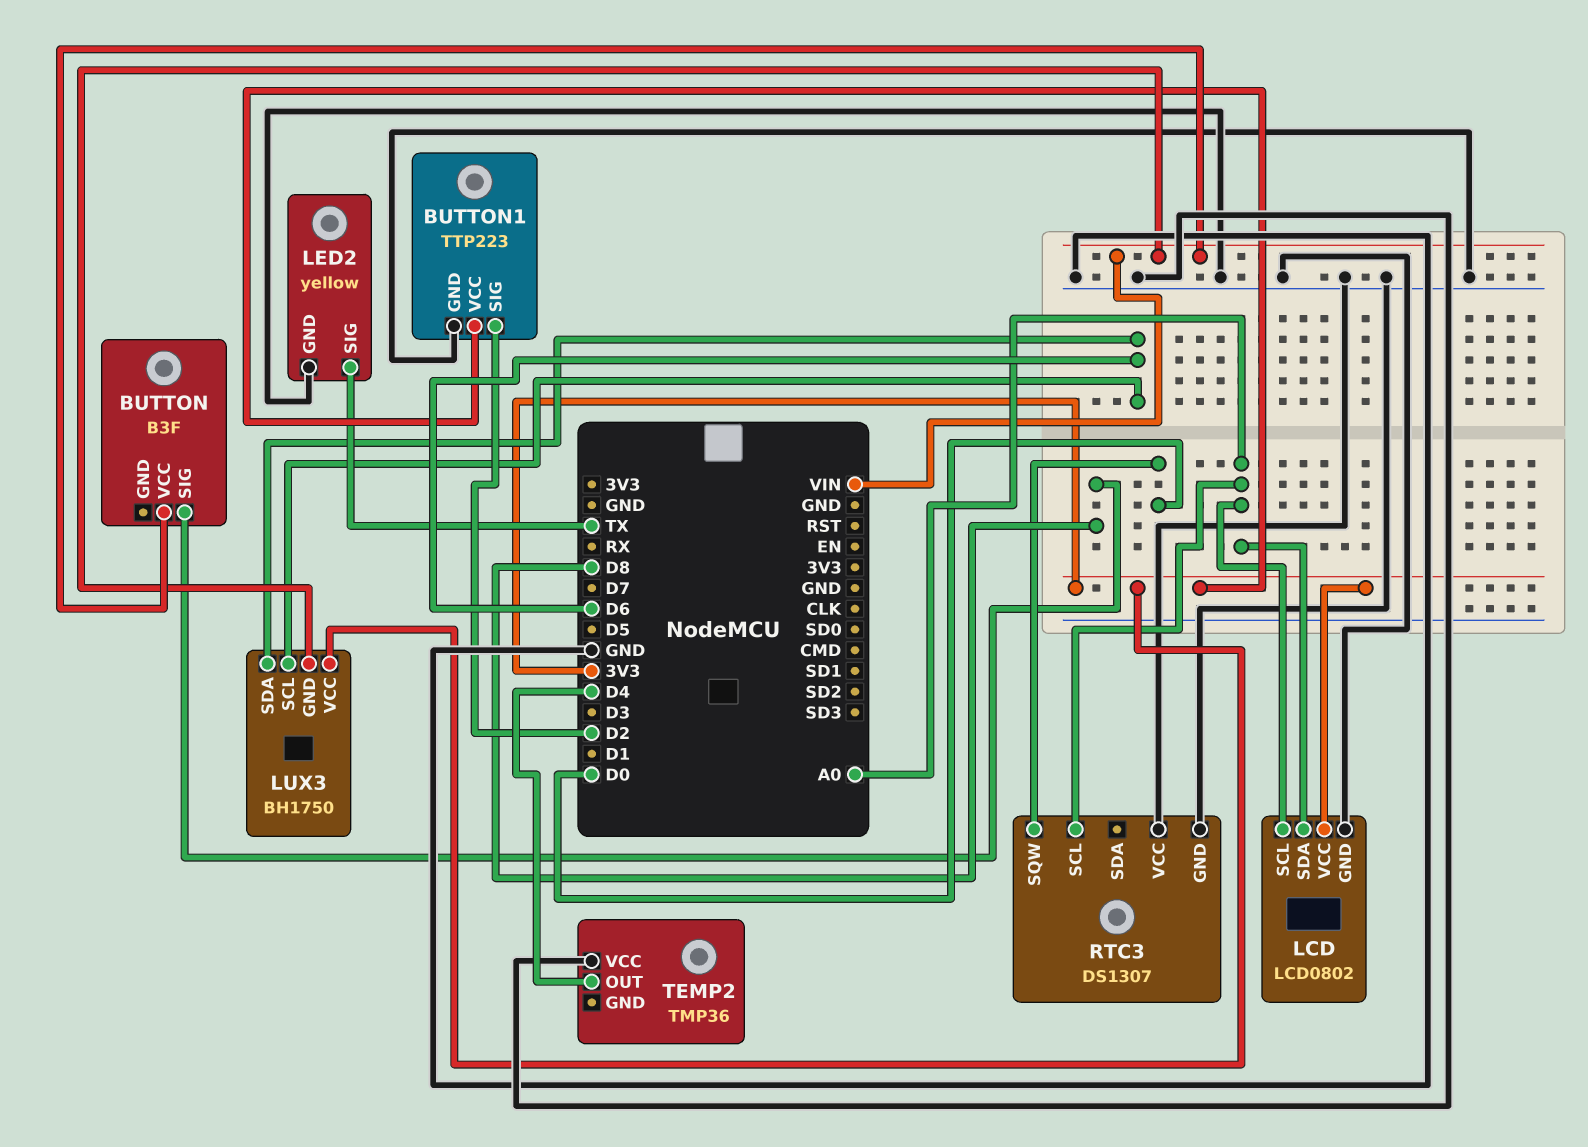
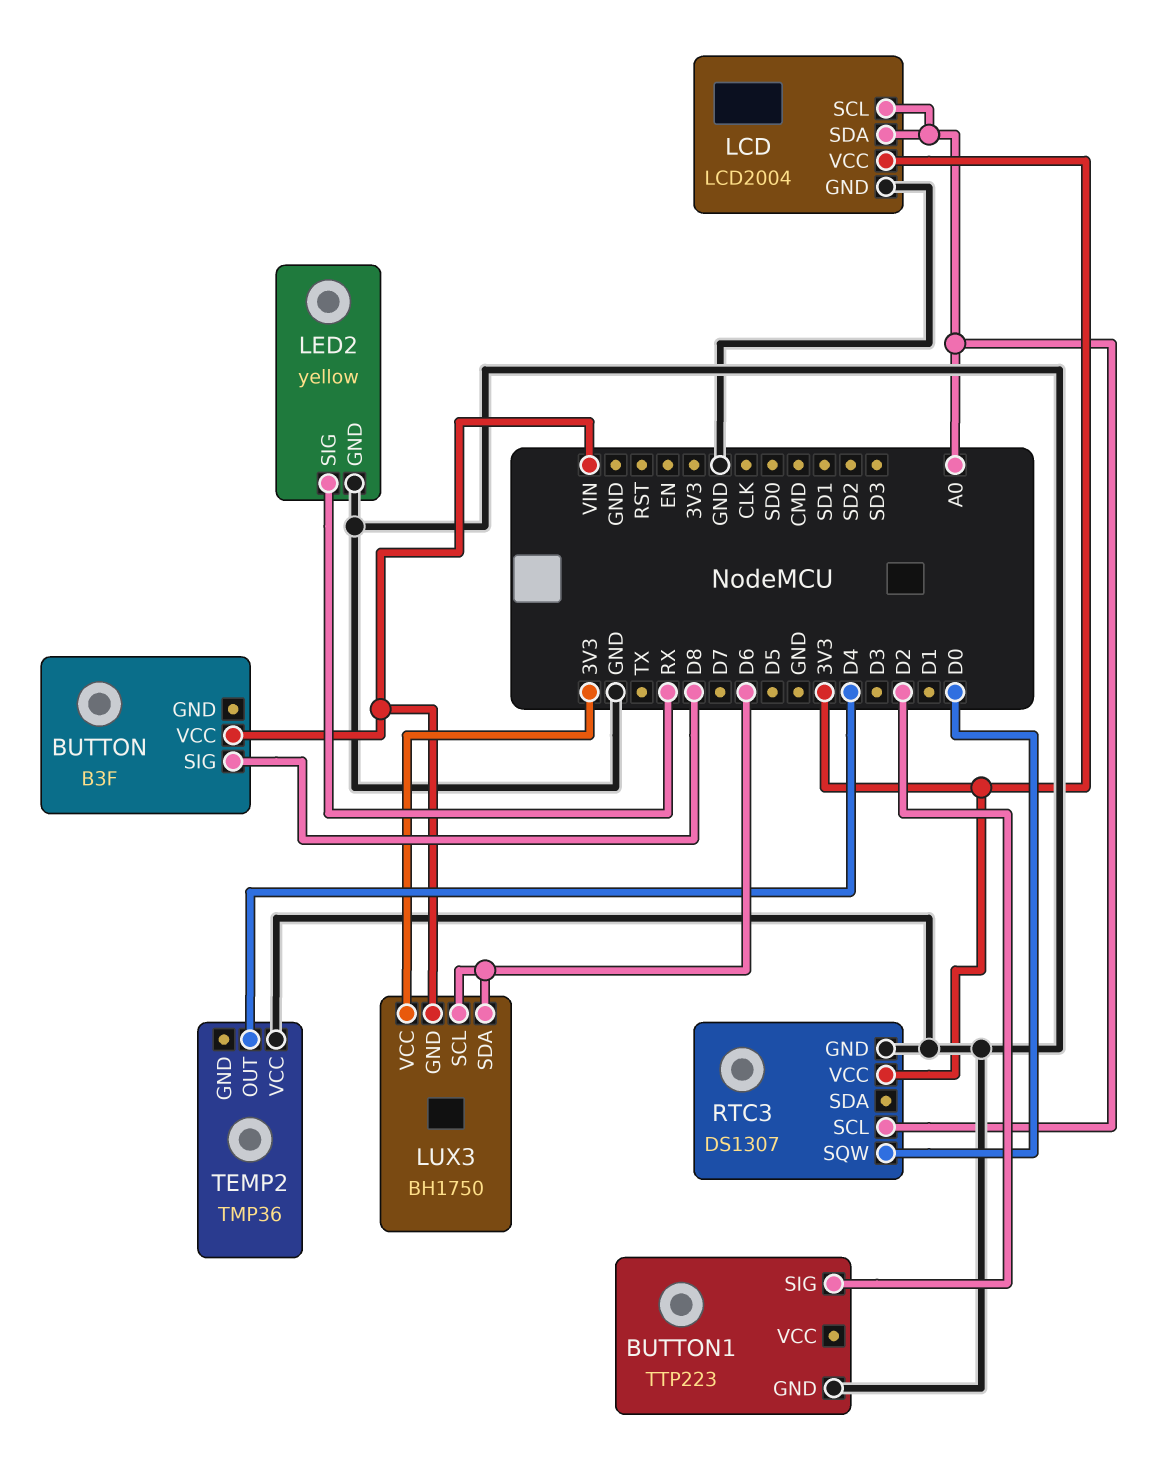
BUTTON1 pin VCC: 3V3 -> none
LCD: LCD0802 -> LCD2004
LED2 pin SIG: TX -> RX
RTC3 pin VCC: GND -> 3V3

